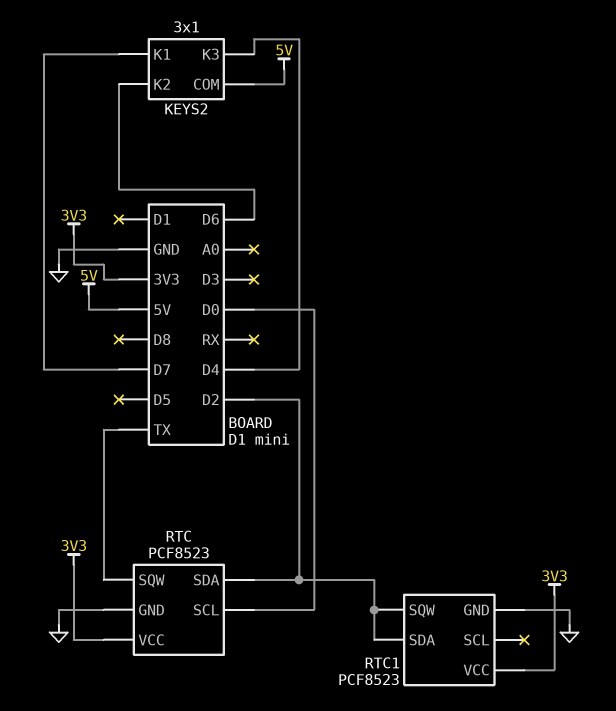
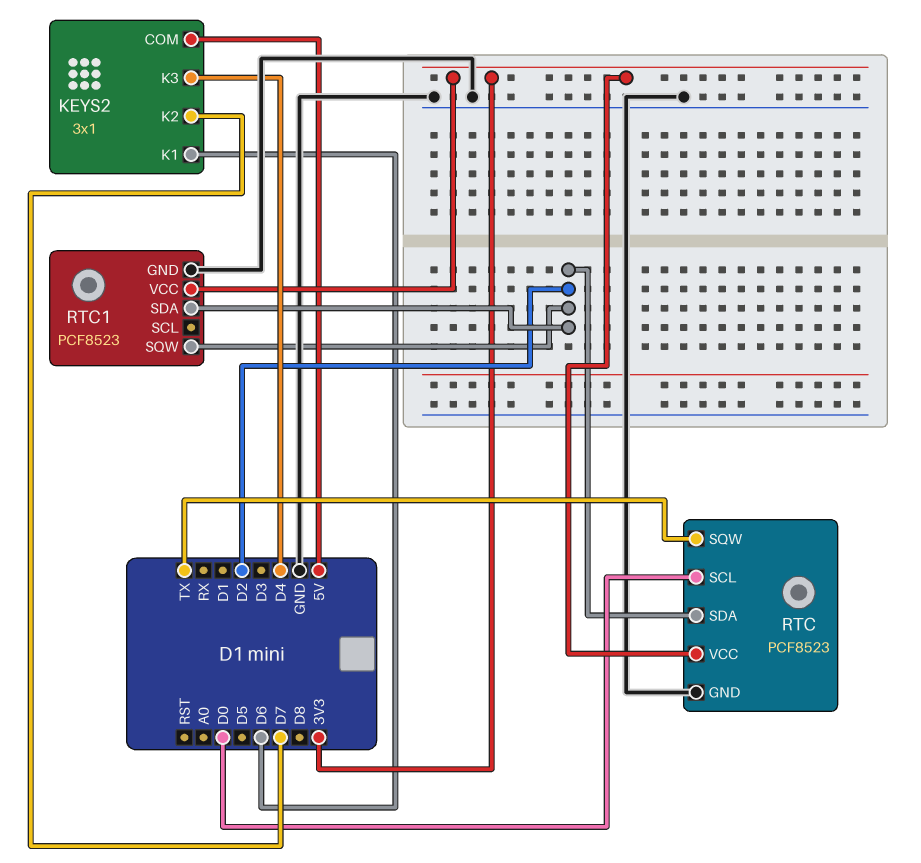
KEYS2 pin K1: D7 -> D6
KEYS2 pin K2: D6 -> D7

